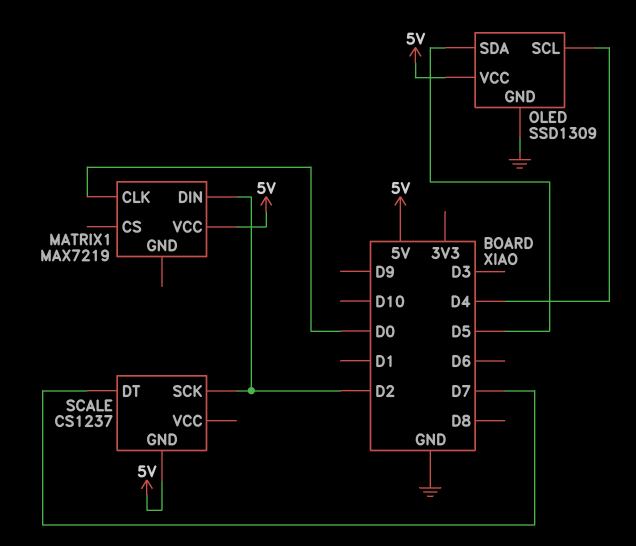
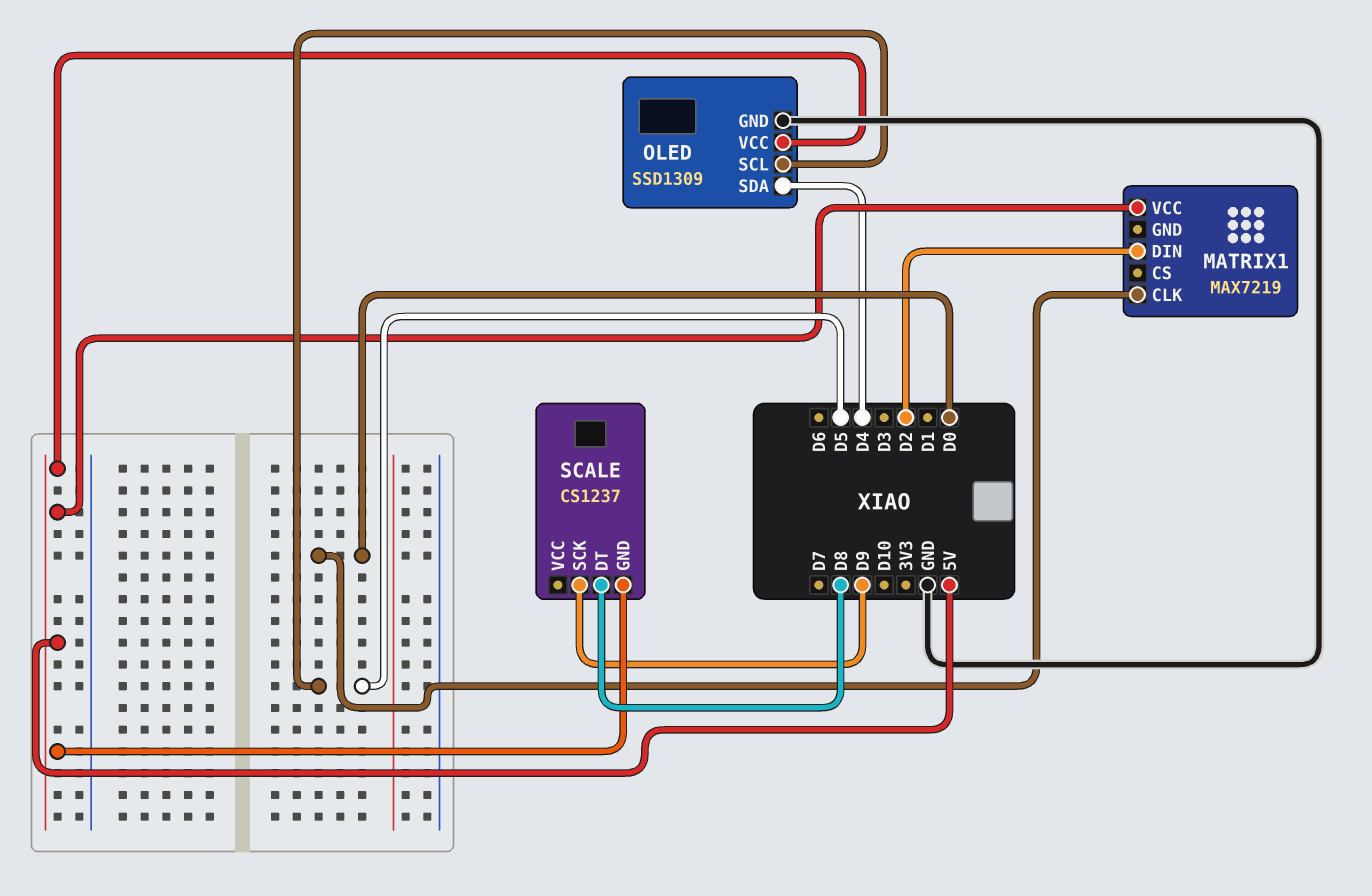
OLED pin SCL: D4 -> D5
OLED pin SDA: D5 -> D4
SCALE pin DT: D7 -> D8
SCALE pin SCK: D2 -> D9

